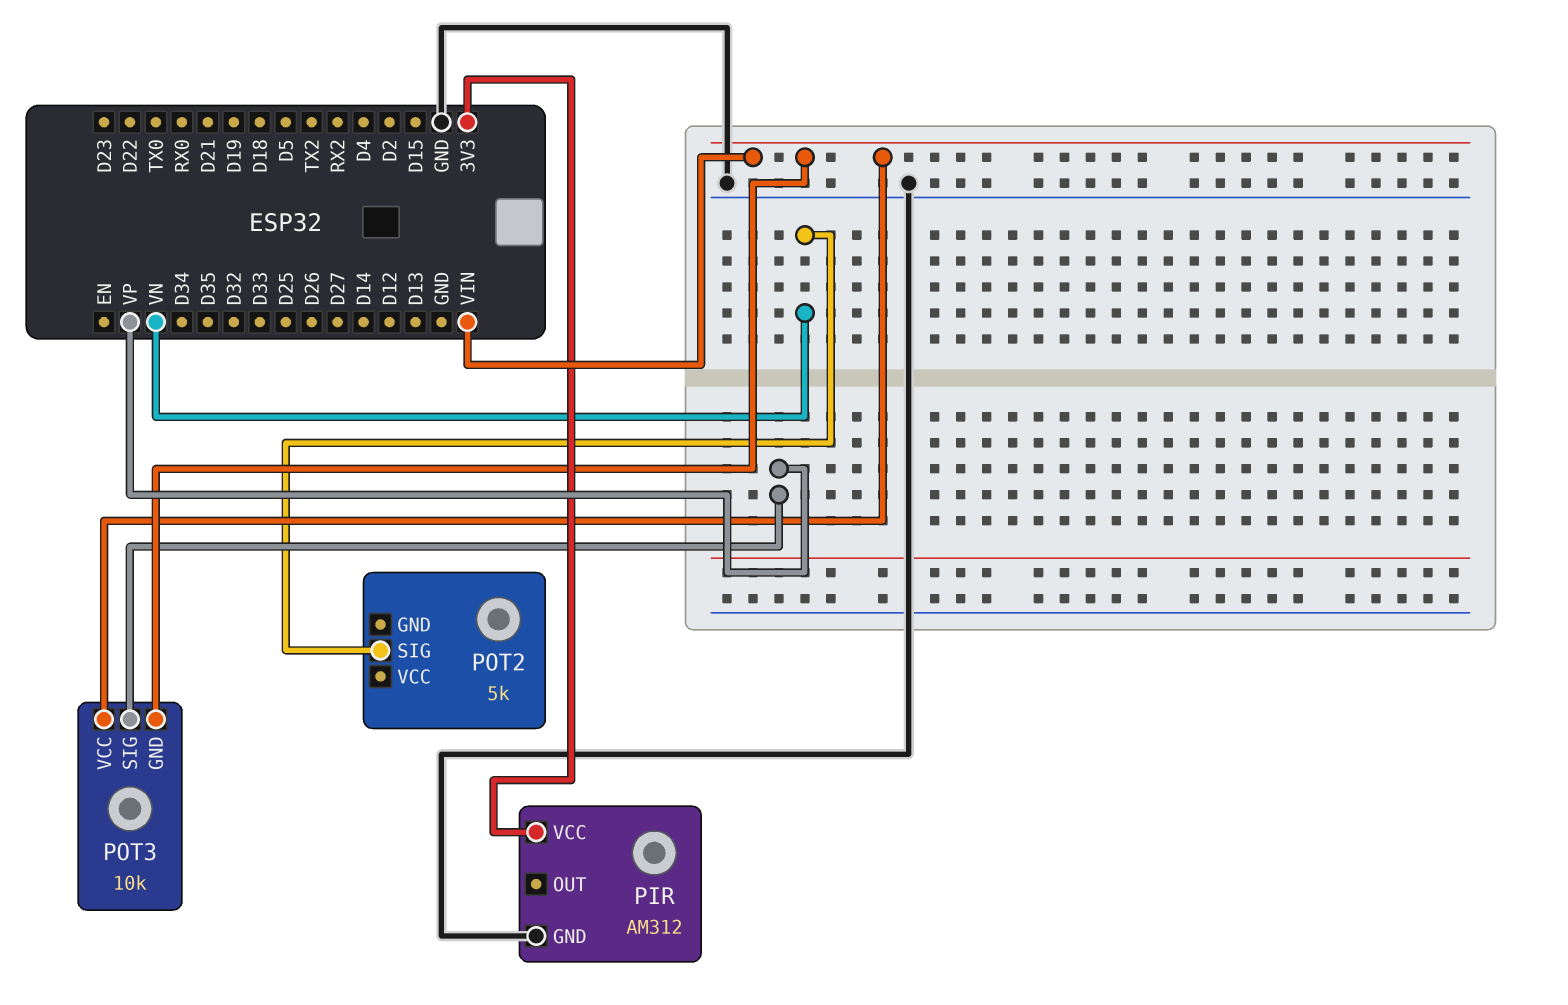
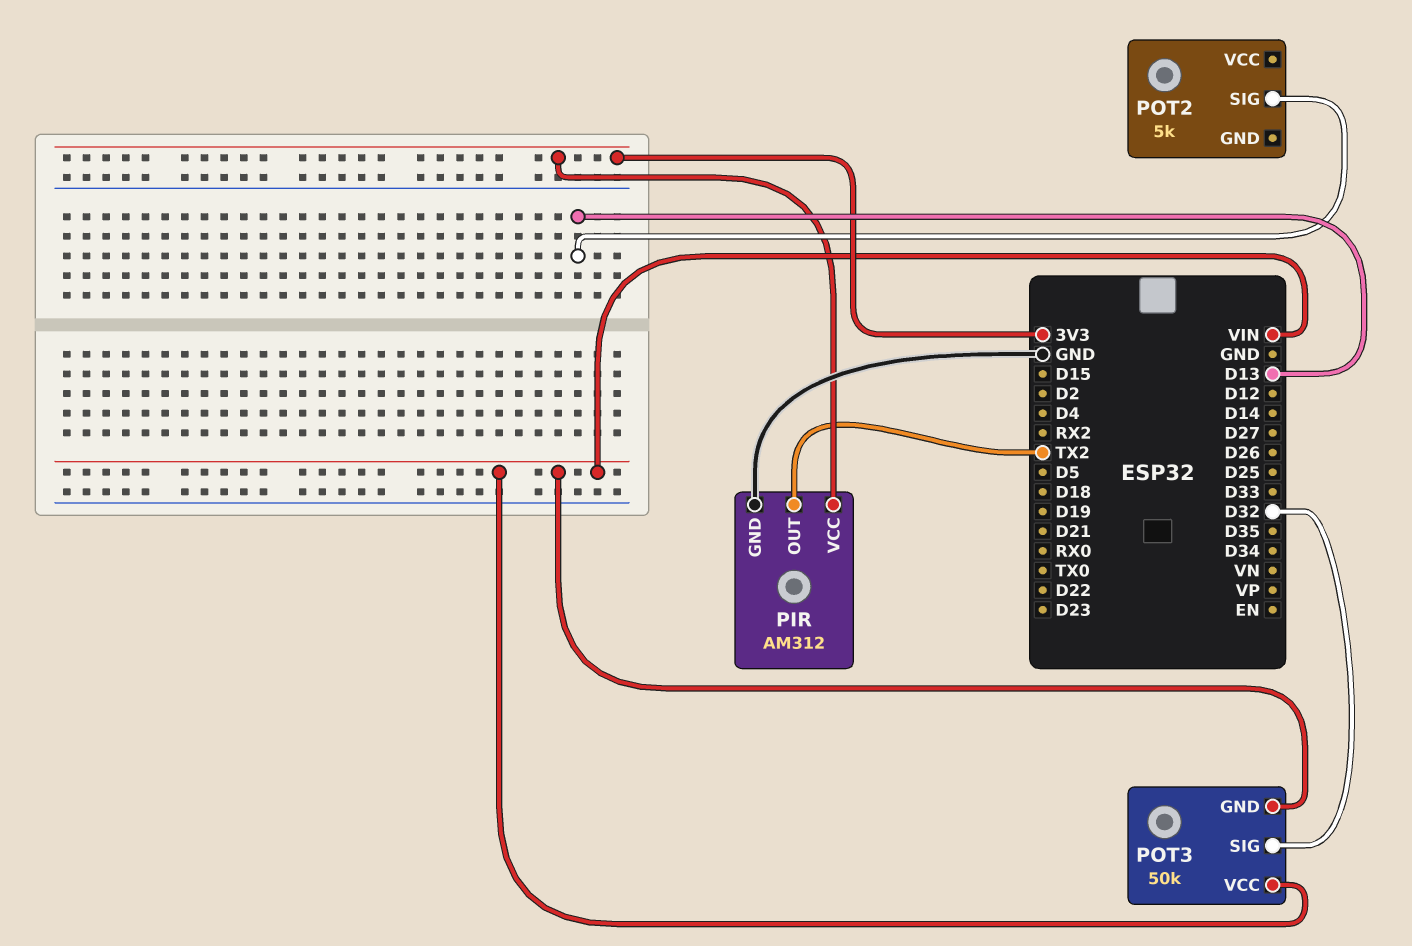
PIR pin OUT: none -> TX2
POT2 pin SIG: VN -> D13
POT3: 10k -> 50k
POT3 pin SIG: VP -> D32

